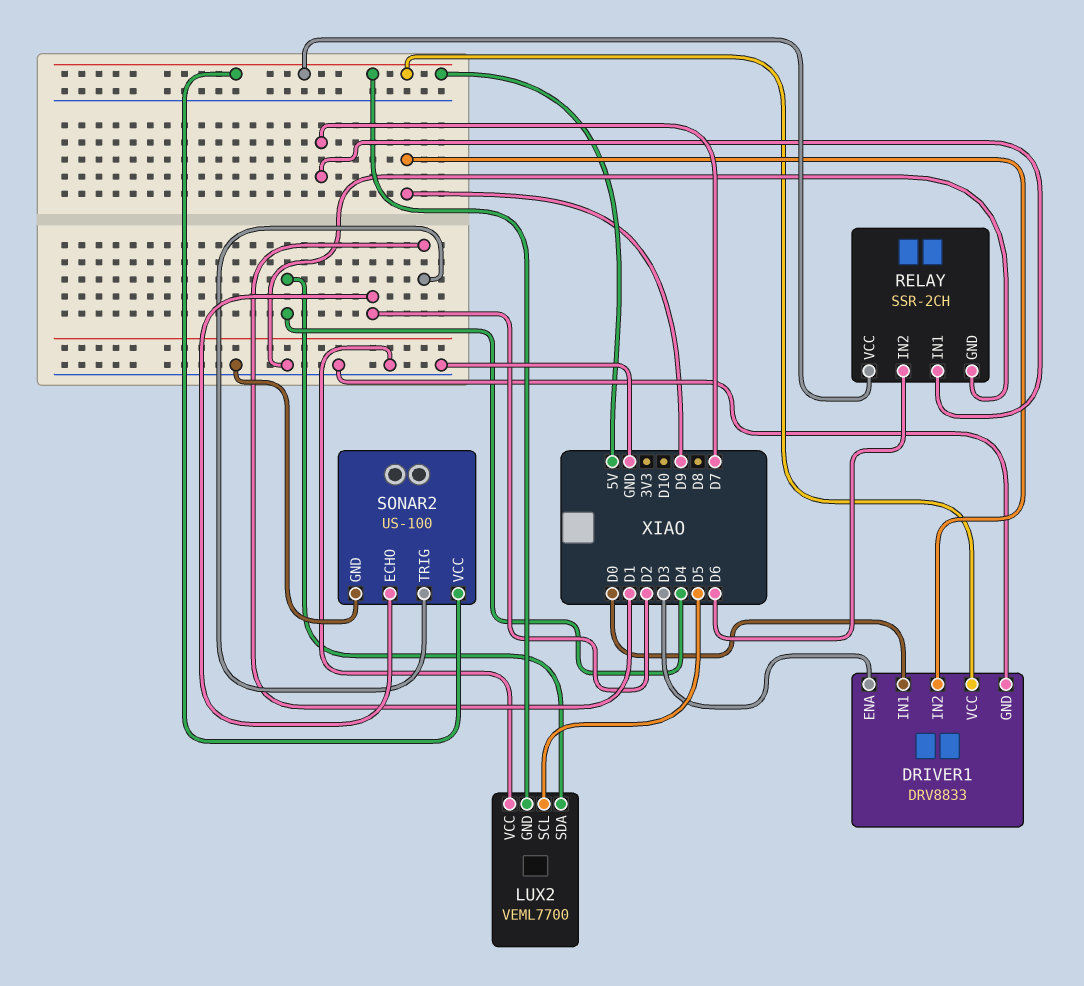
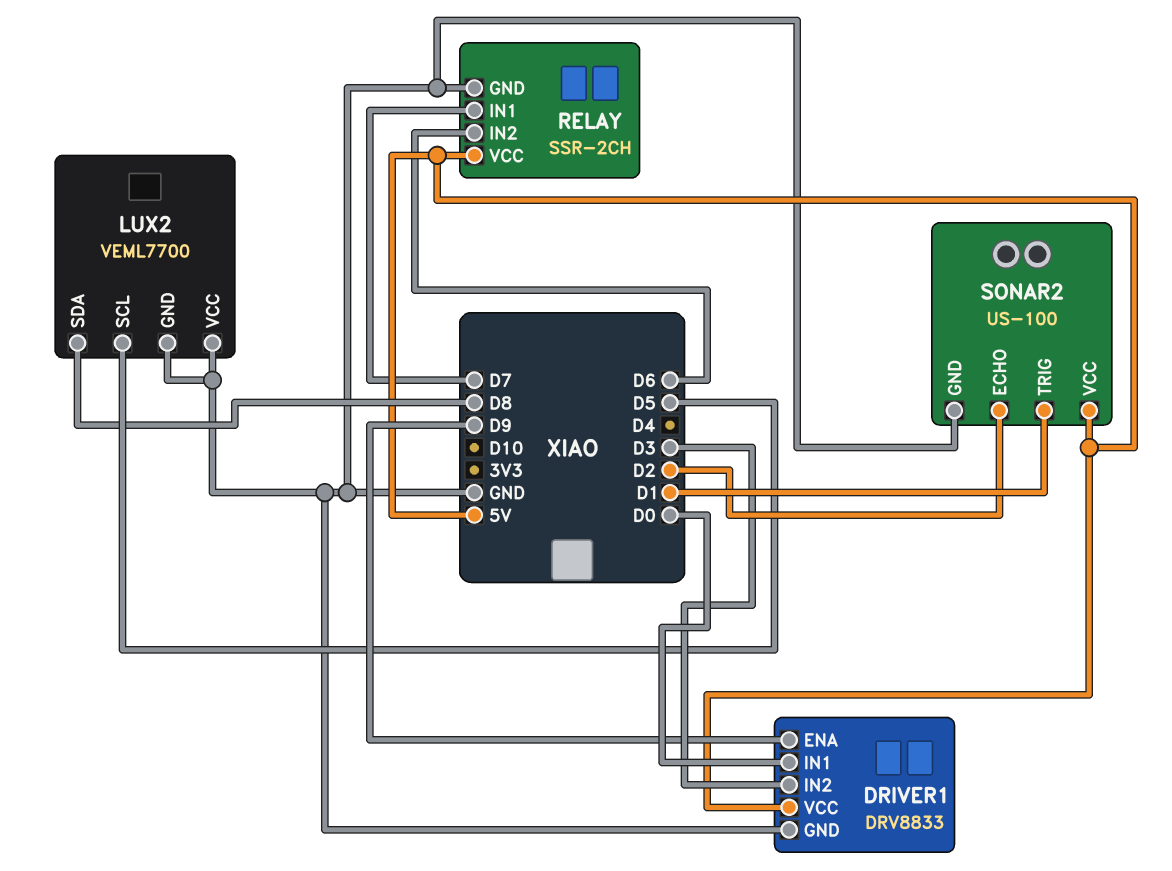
DRIVER1 pin ENA: D3 -> D9
DRIVER1 pin IN2: D9 -> D3
LUX2 pin GND: 5V -> GND
LUX2 pin SDA: D4 -> D8

